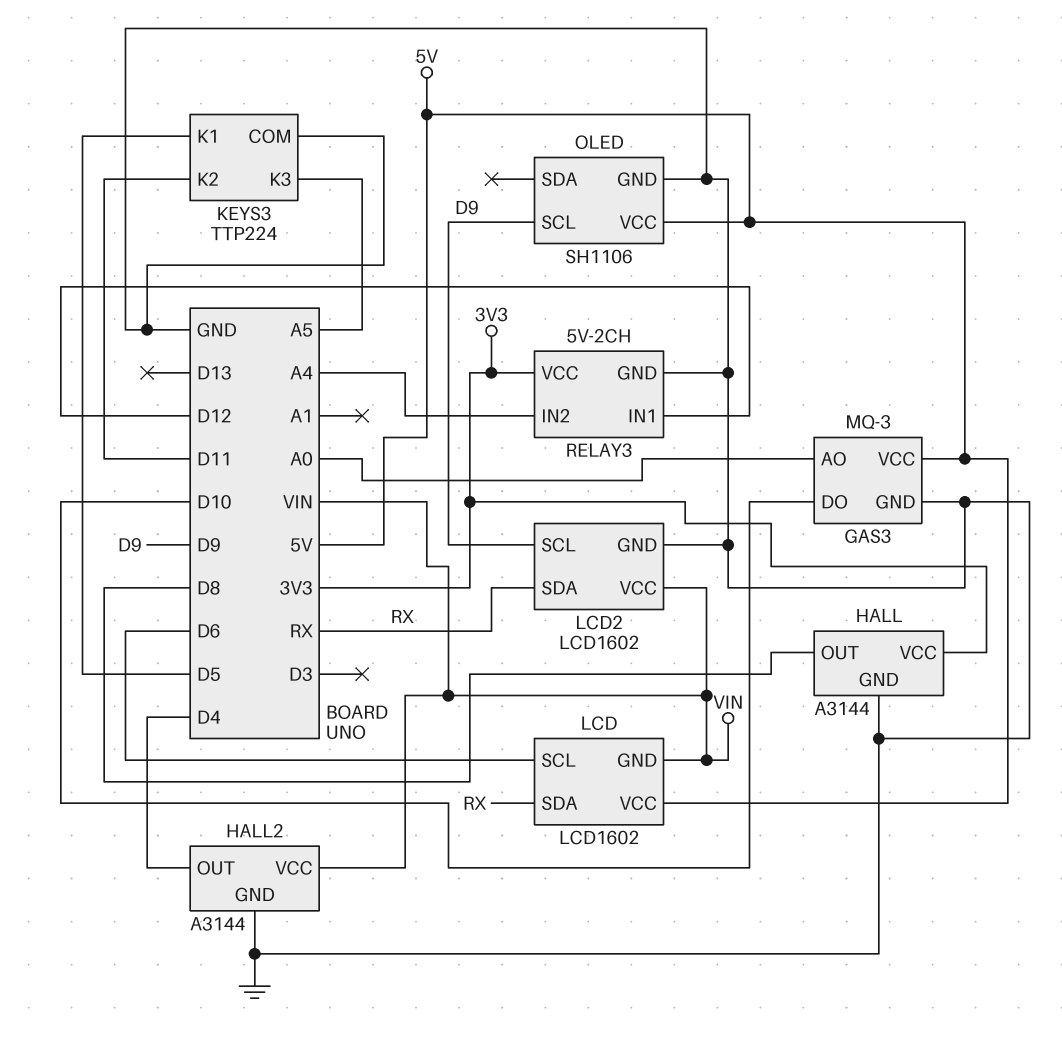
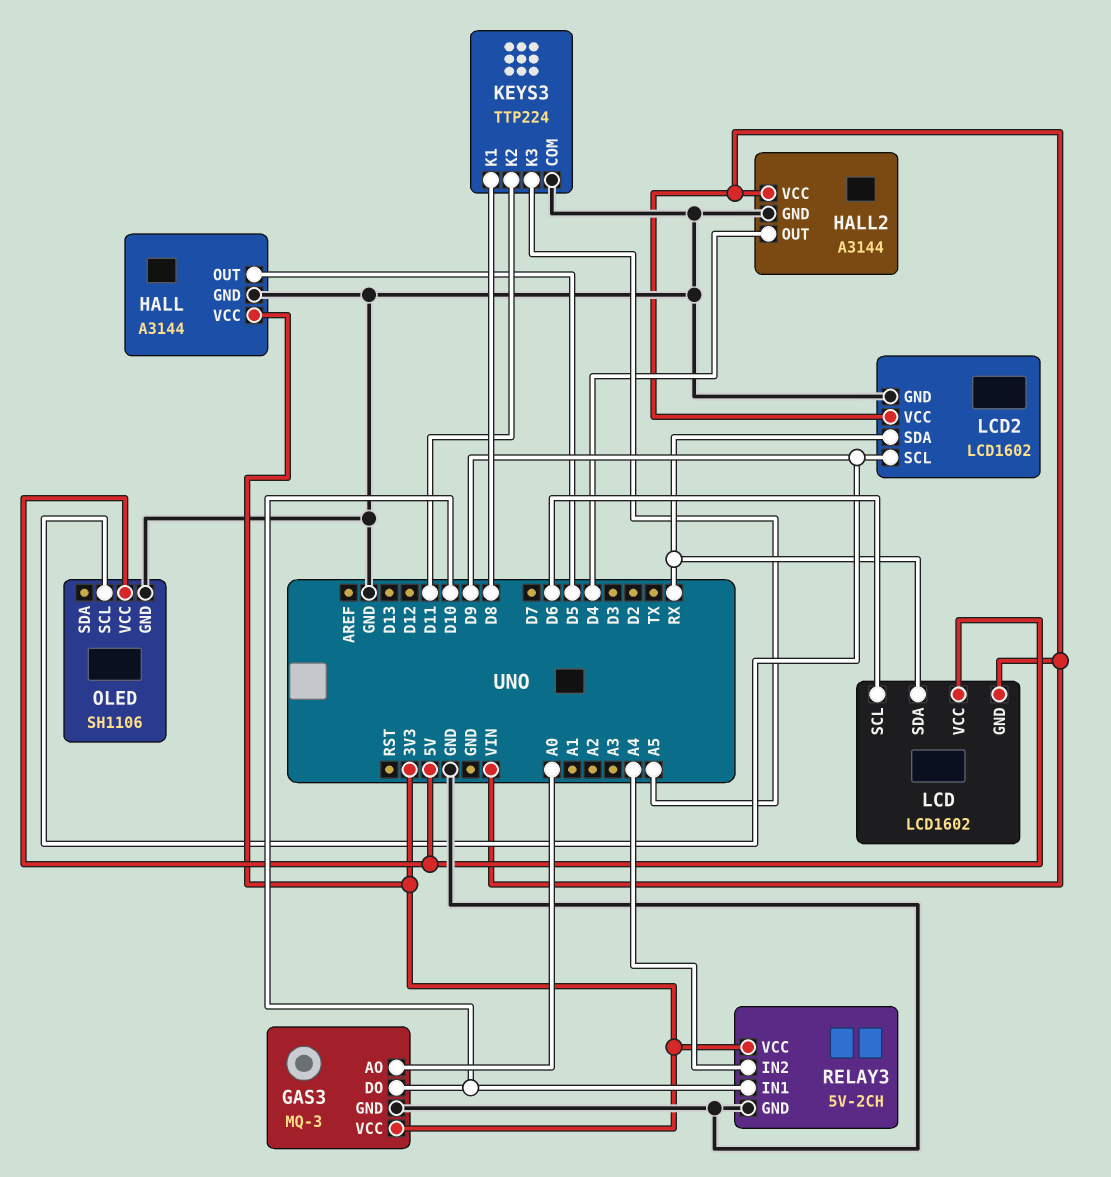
GAS3 pin VCC: 5V -> 3V3
HALL pin OUT: D8 -> D5
KEYS3 pin K1: D5 -> D8
RELAY3 pin IN1: D12 -> D10

